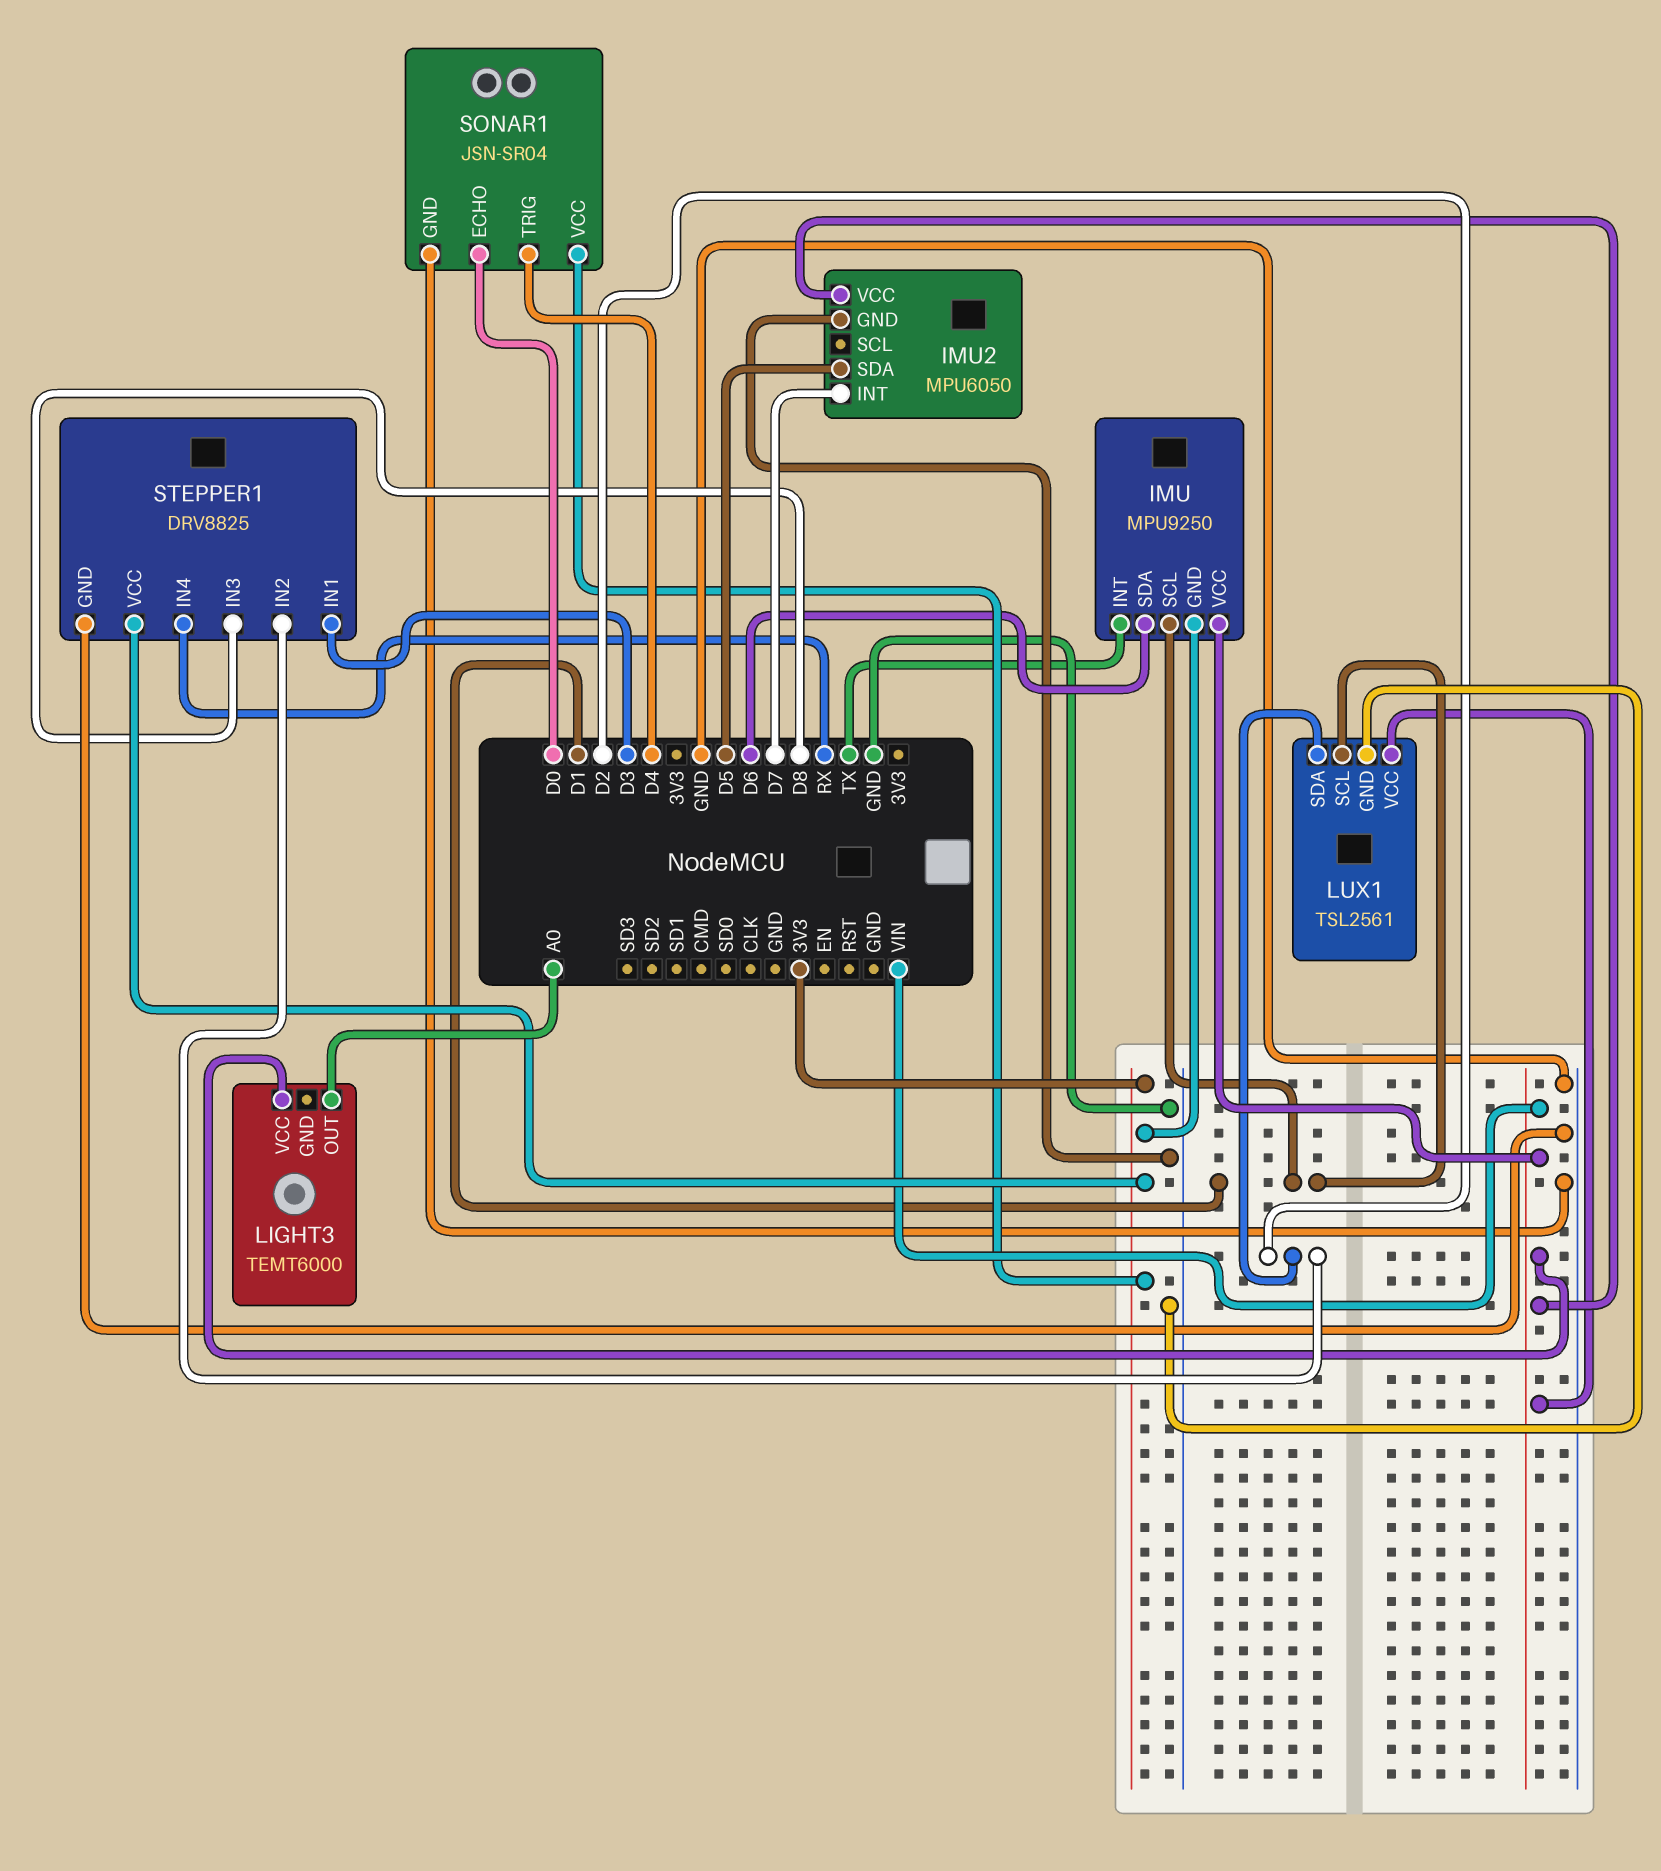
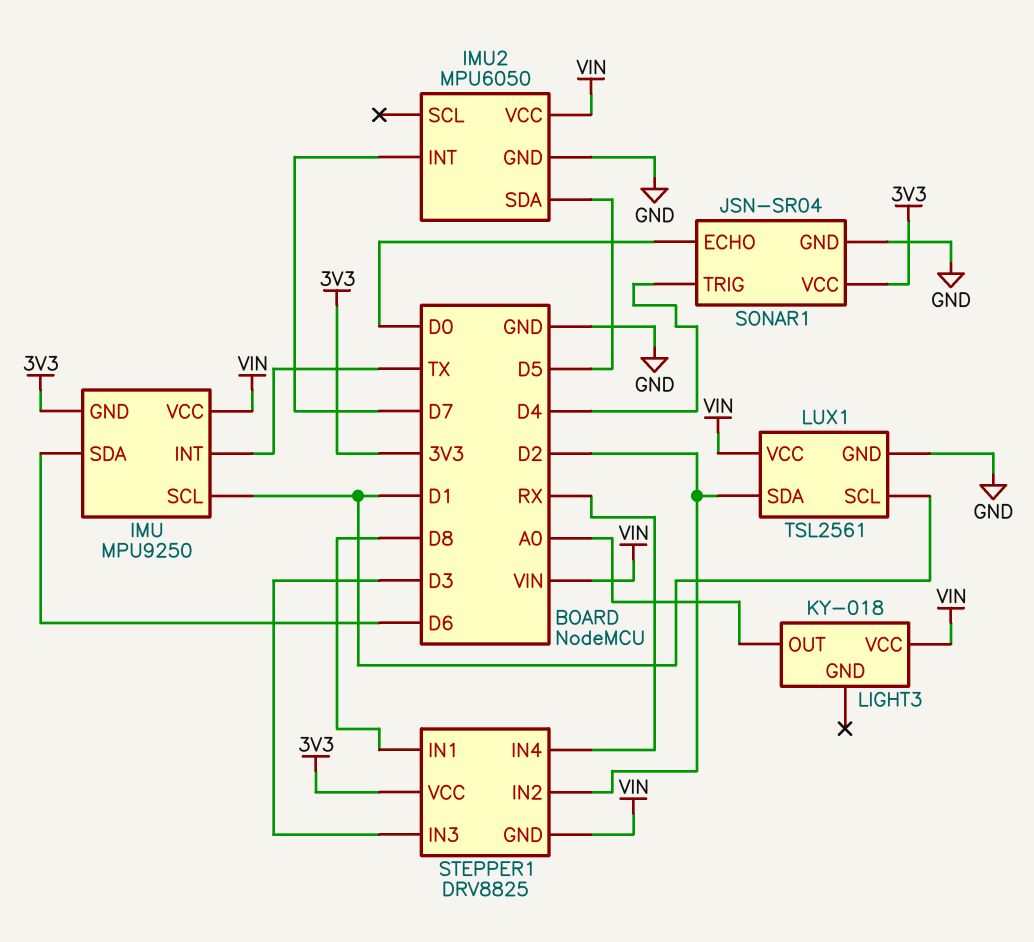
LIGHT3: TEMT6000 -> KY-018
STEPPER1 pin GND: GND -> VIN
STEPPER1 pin IN1: D3 -> D8
STEPPER1 pin IN3: D8 -> D3

